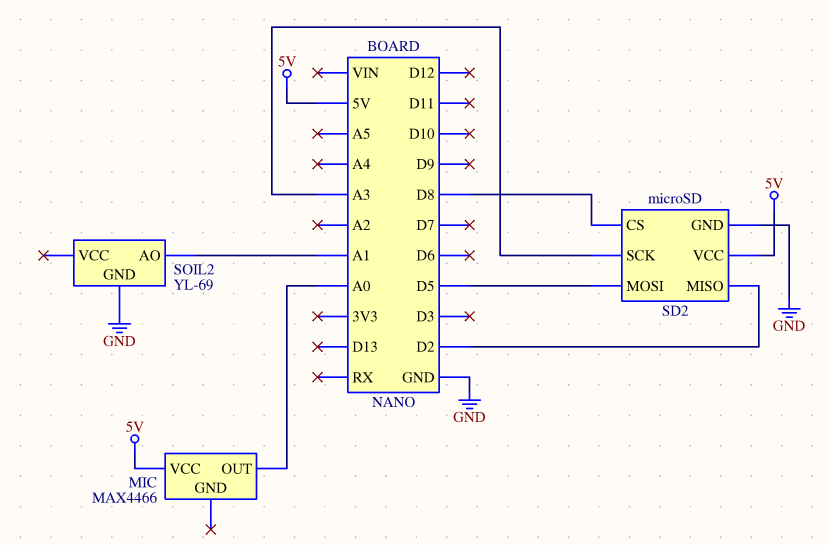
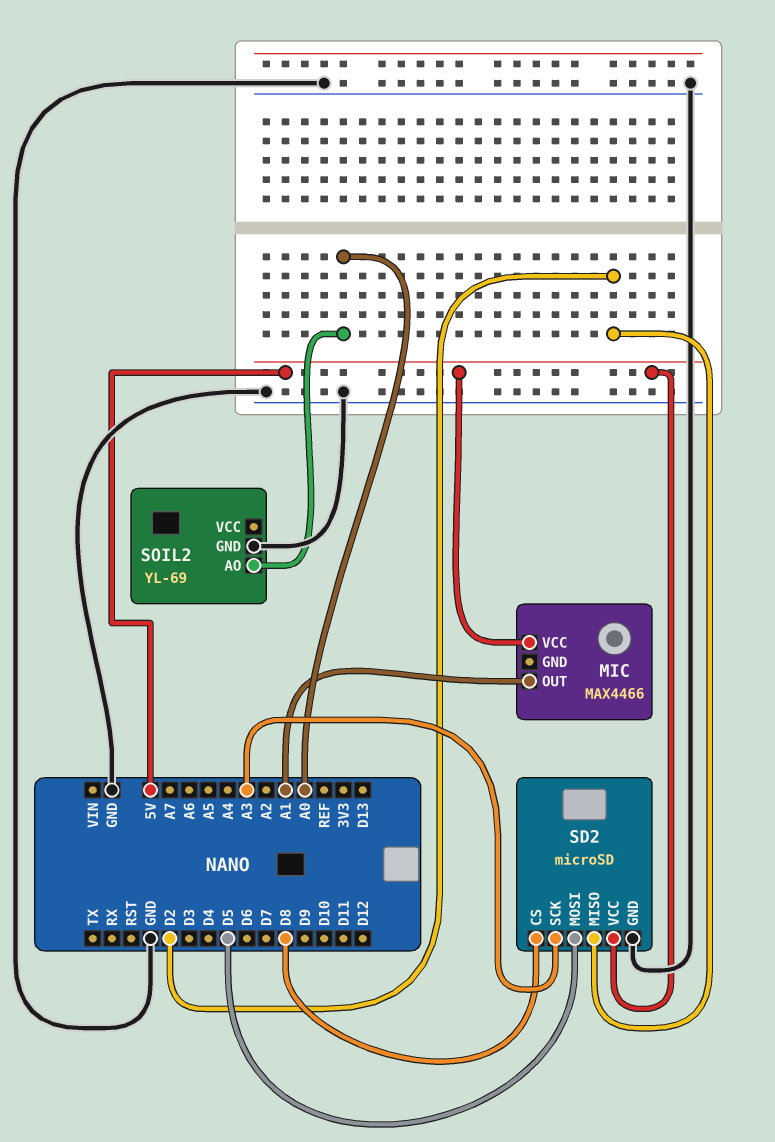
MIC pin OUT: A0 -> A1
SOIL2 pin AO: A1 -> A0

